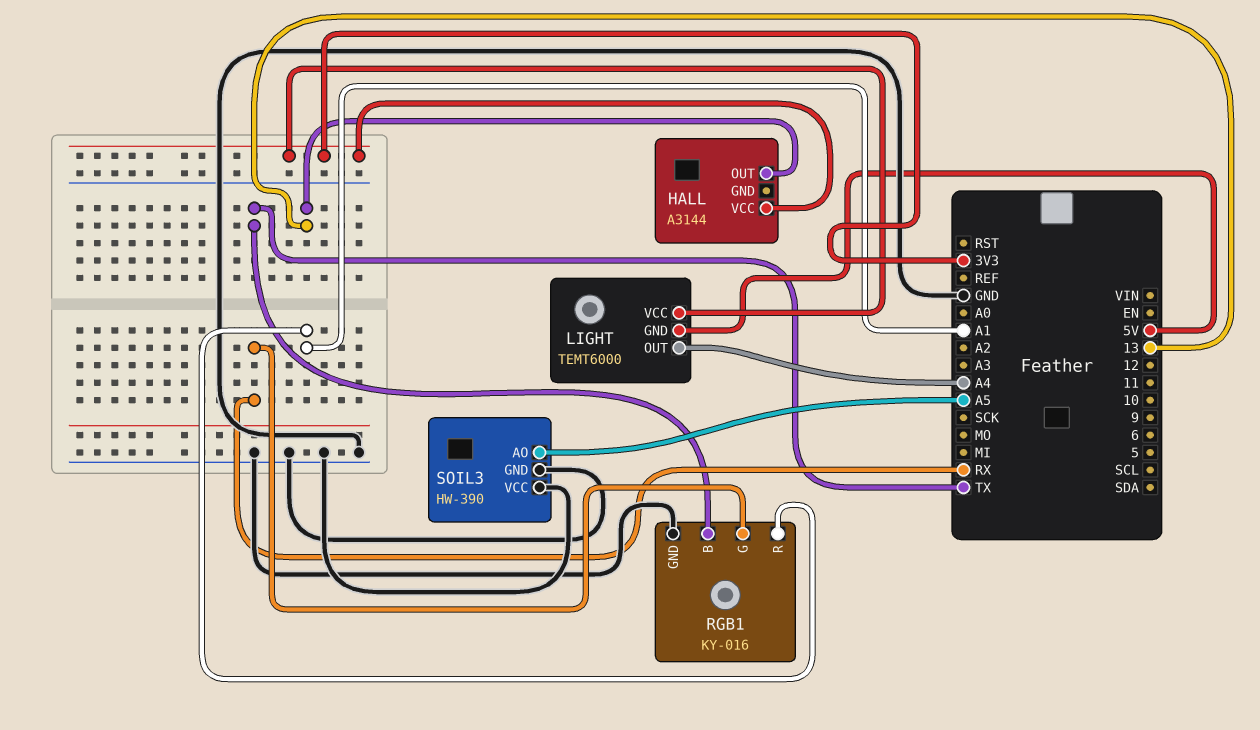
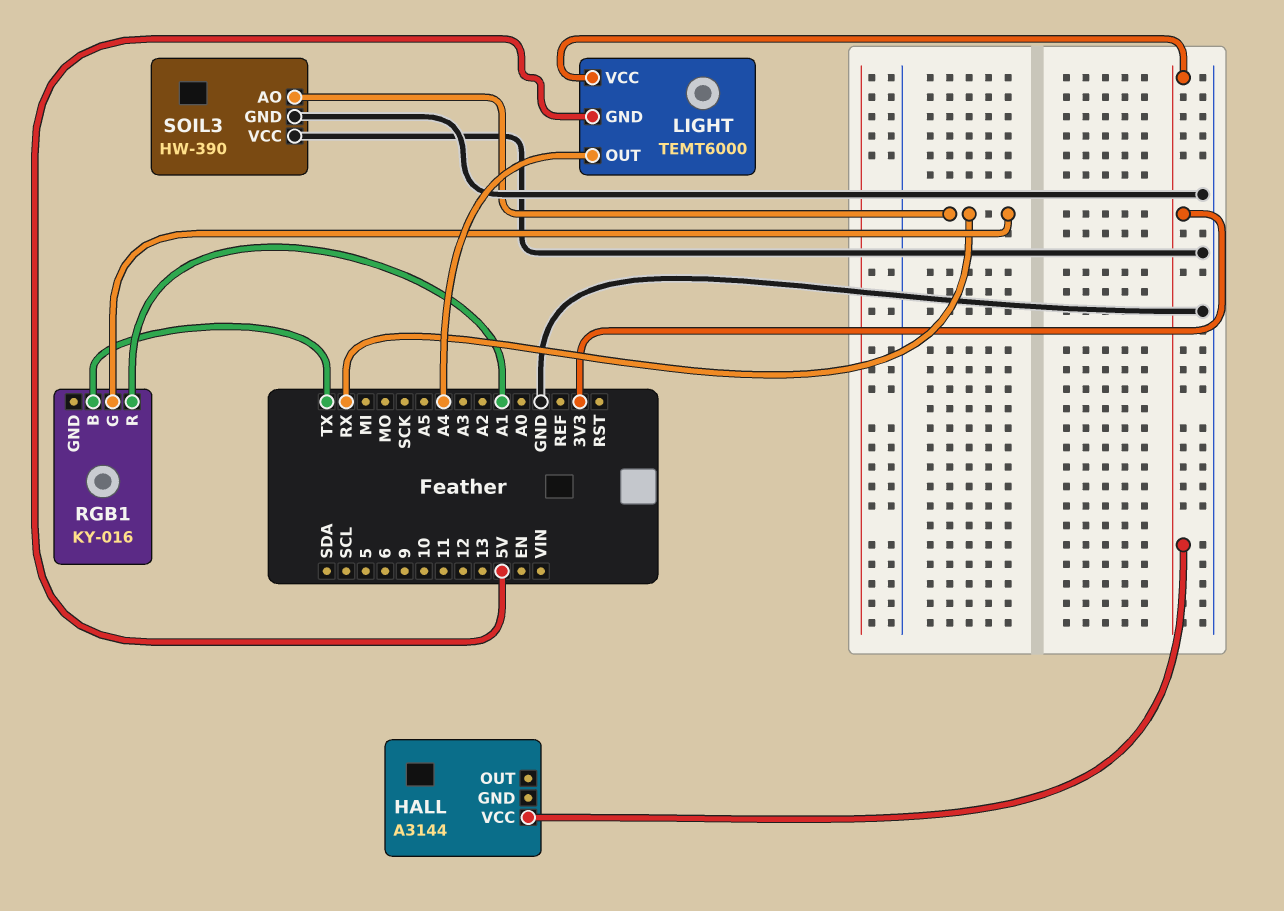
HALL pin OUT: 13 -> none
RGB1 pin GND: GND -> none
SOIL3 pin AO: A5 -> RX

